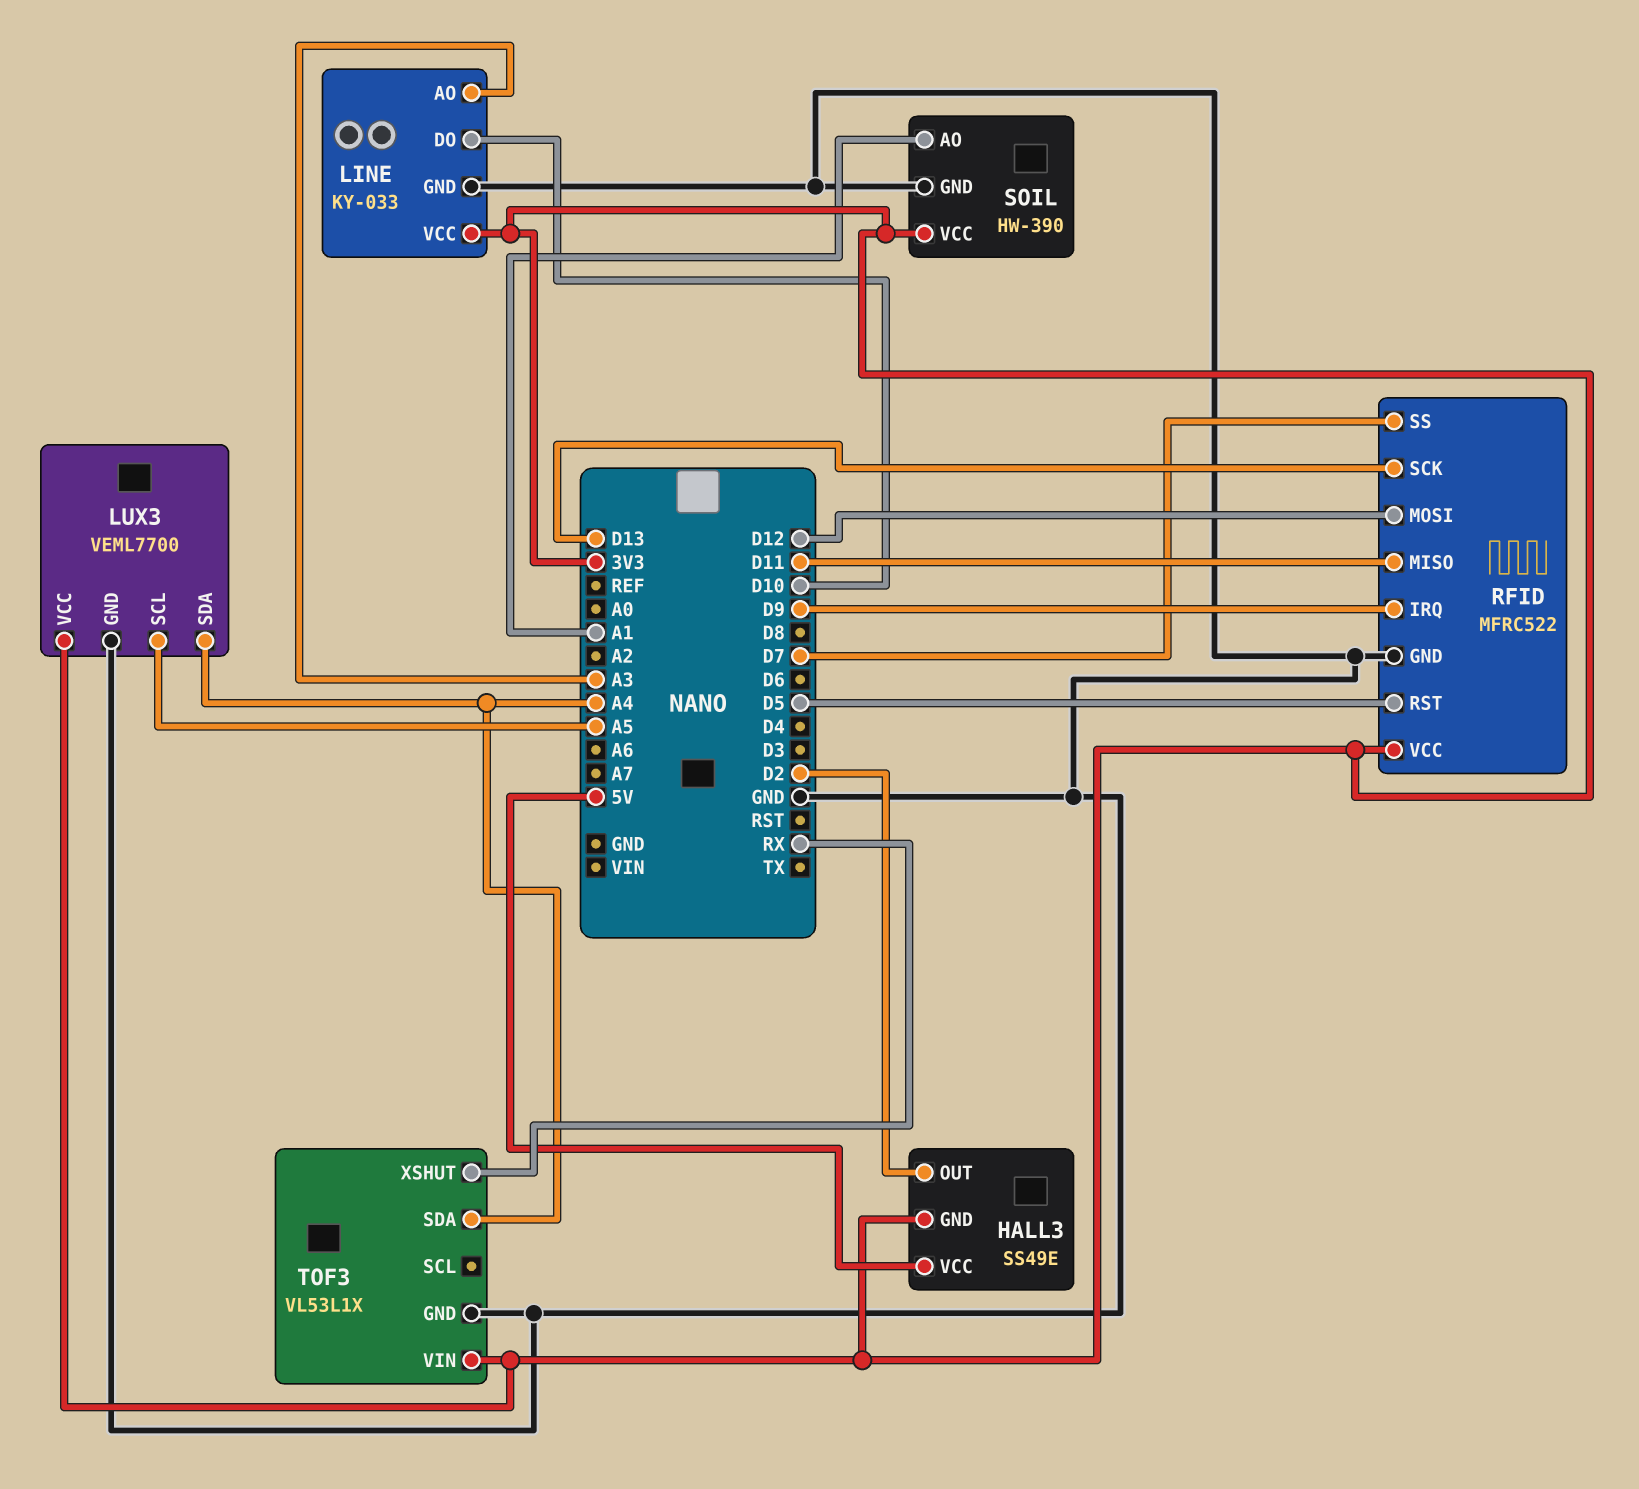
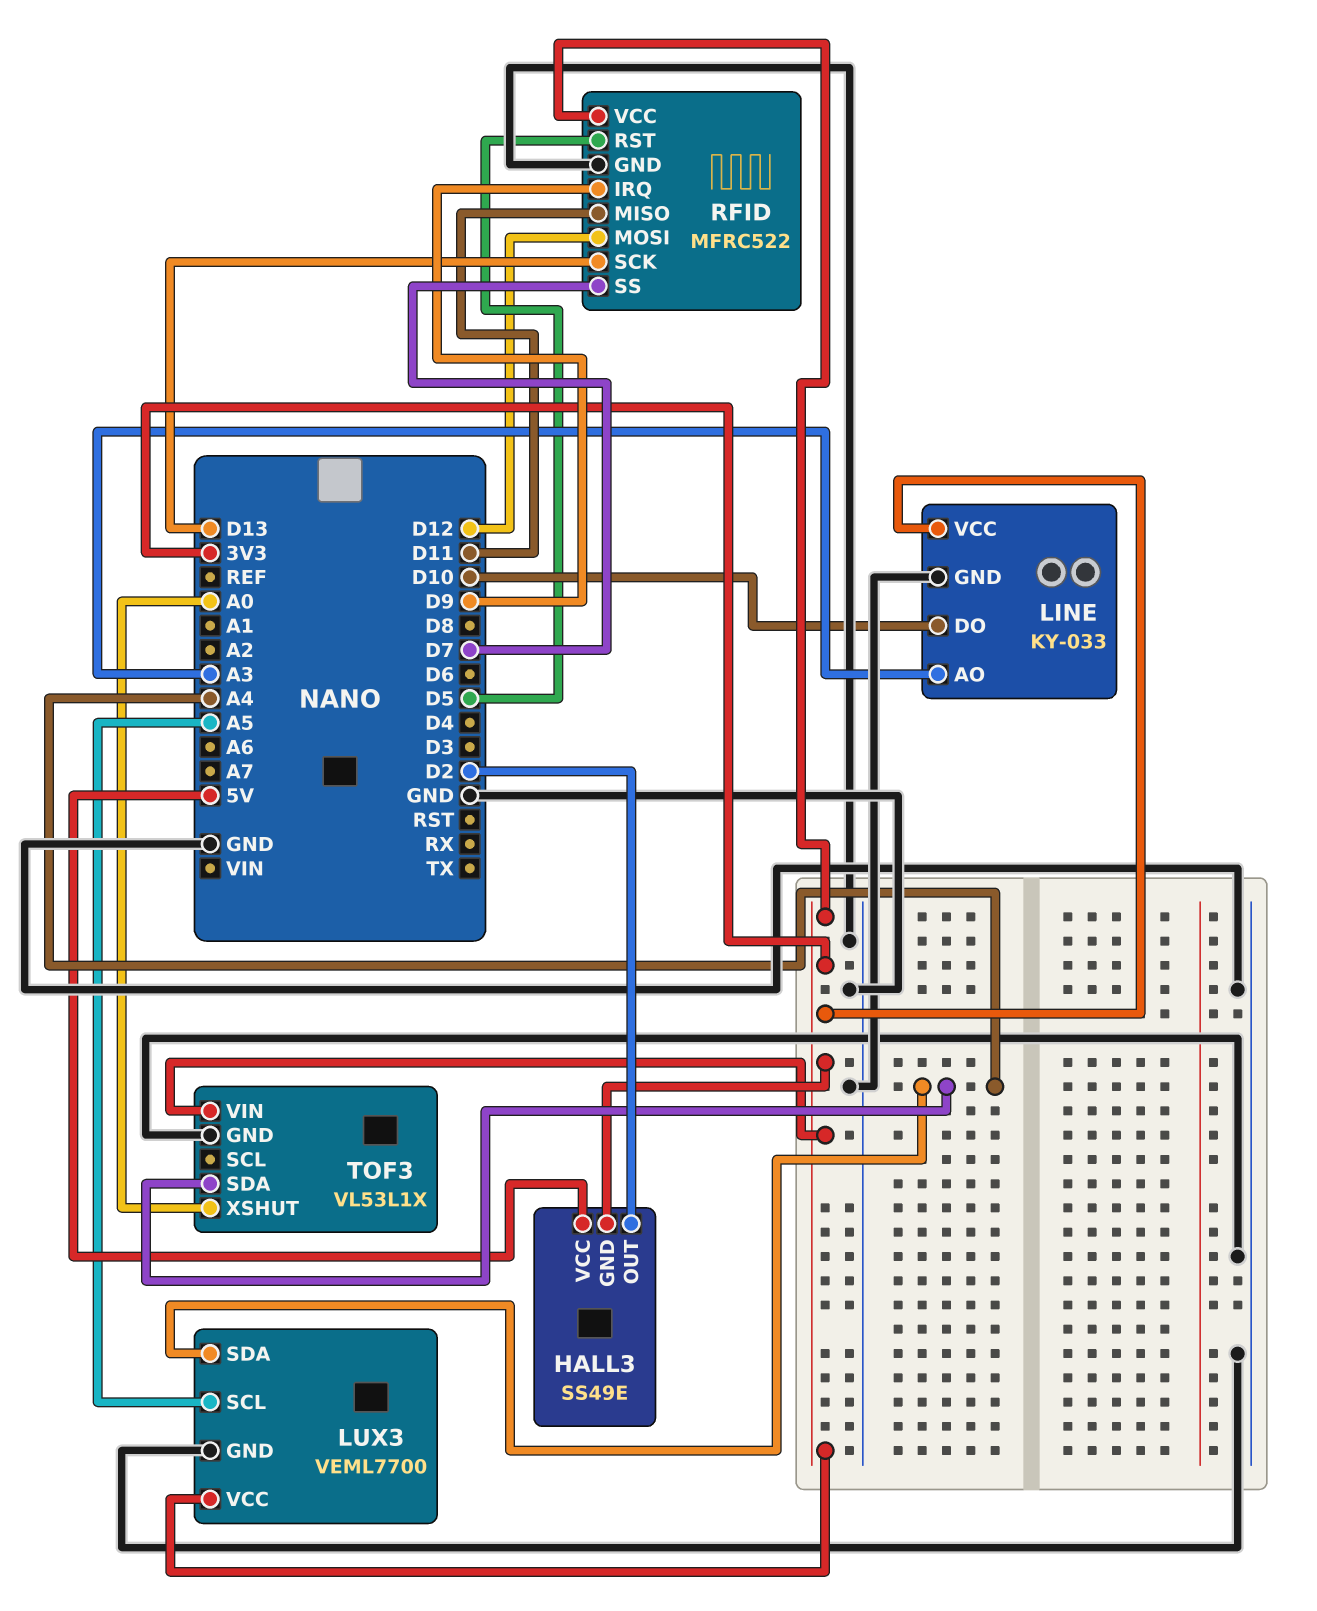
SOIL: HW-390 -> none
SOIL pin AO: A1 -> none
SOIL pin GND: GND -> none
SOIL pin VCC: 3V3 -> none
TOF3 pin XSHUT: RX -> A0

